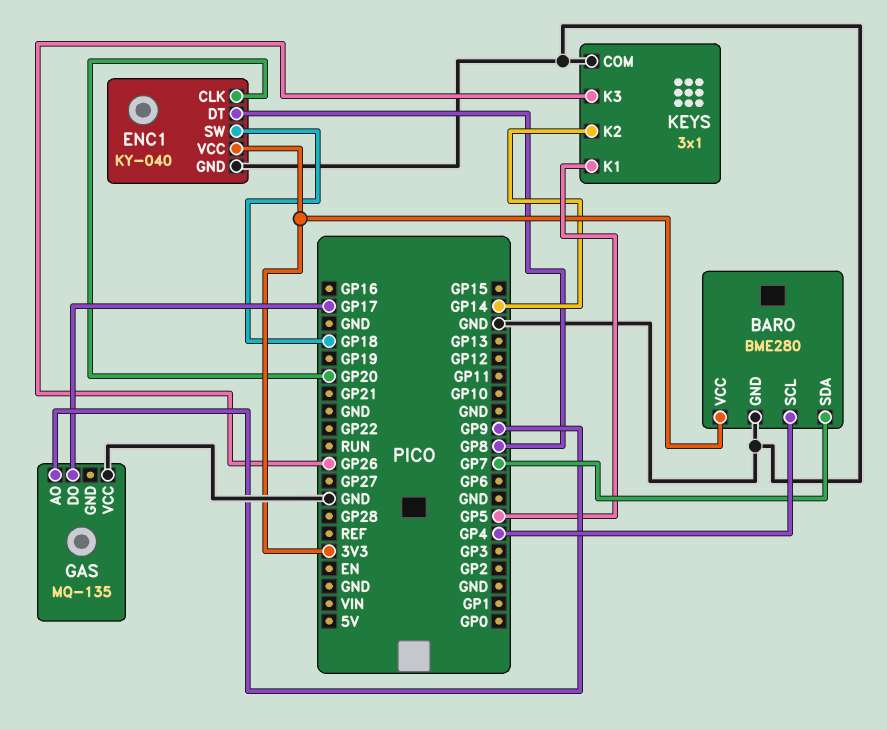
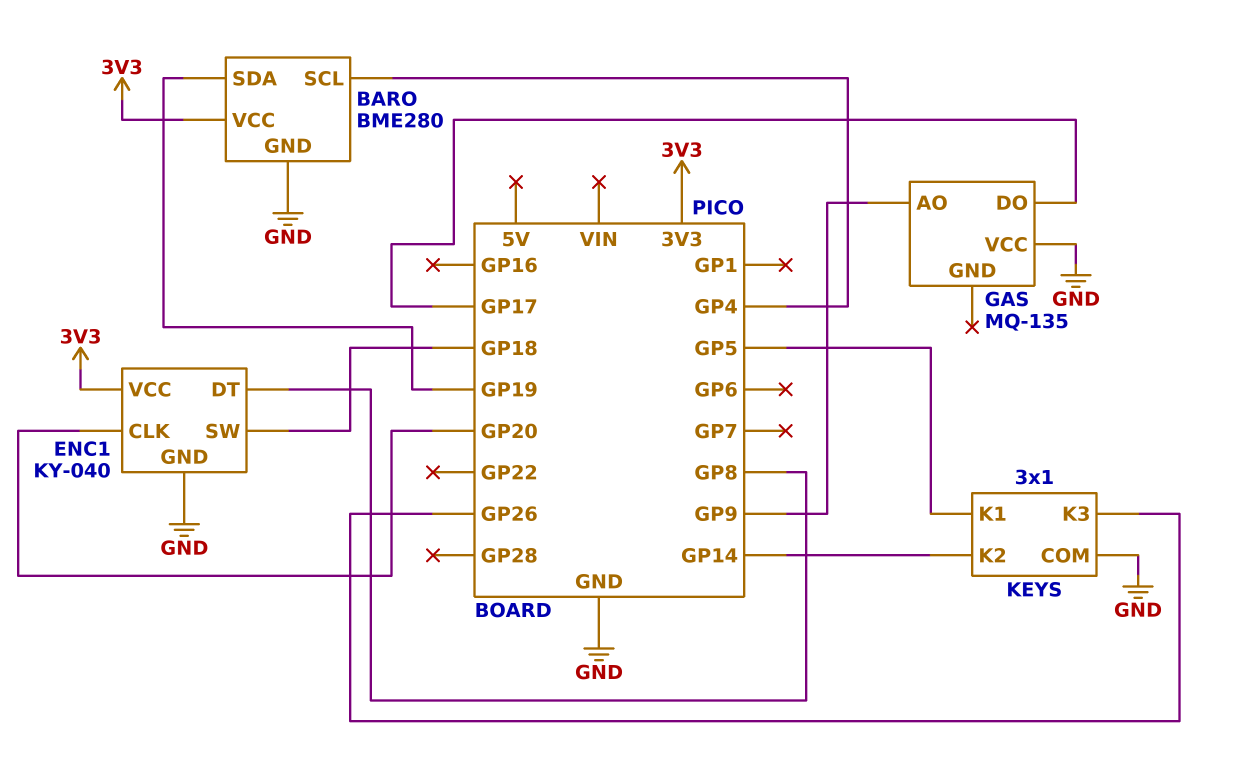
BARO pin SDA: GP7 -> GP19

